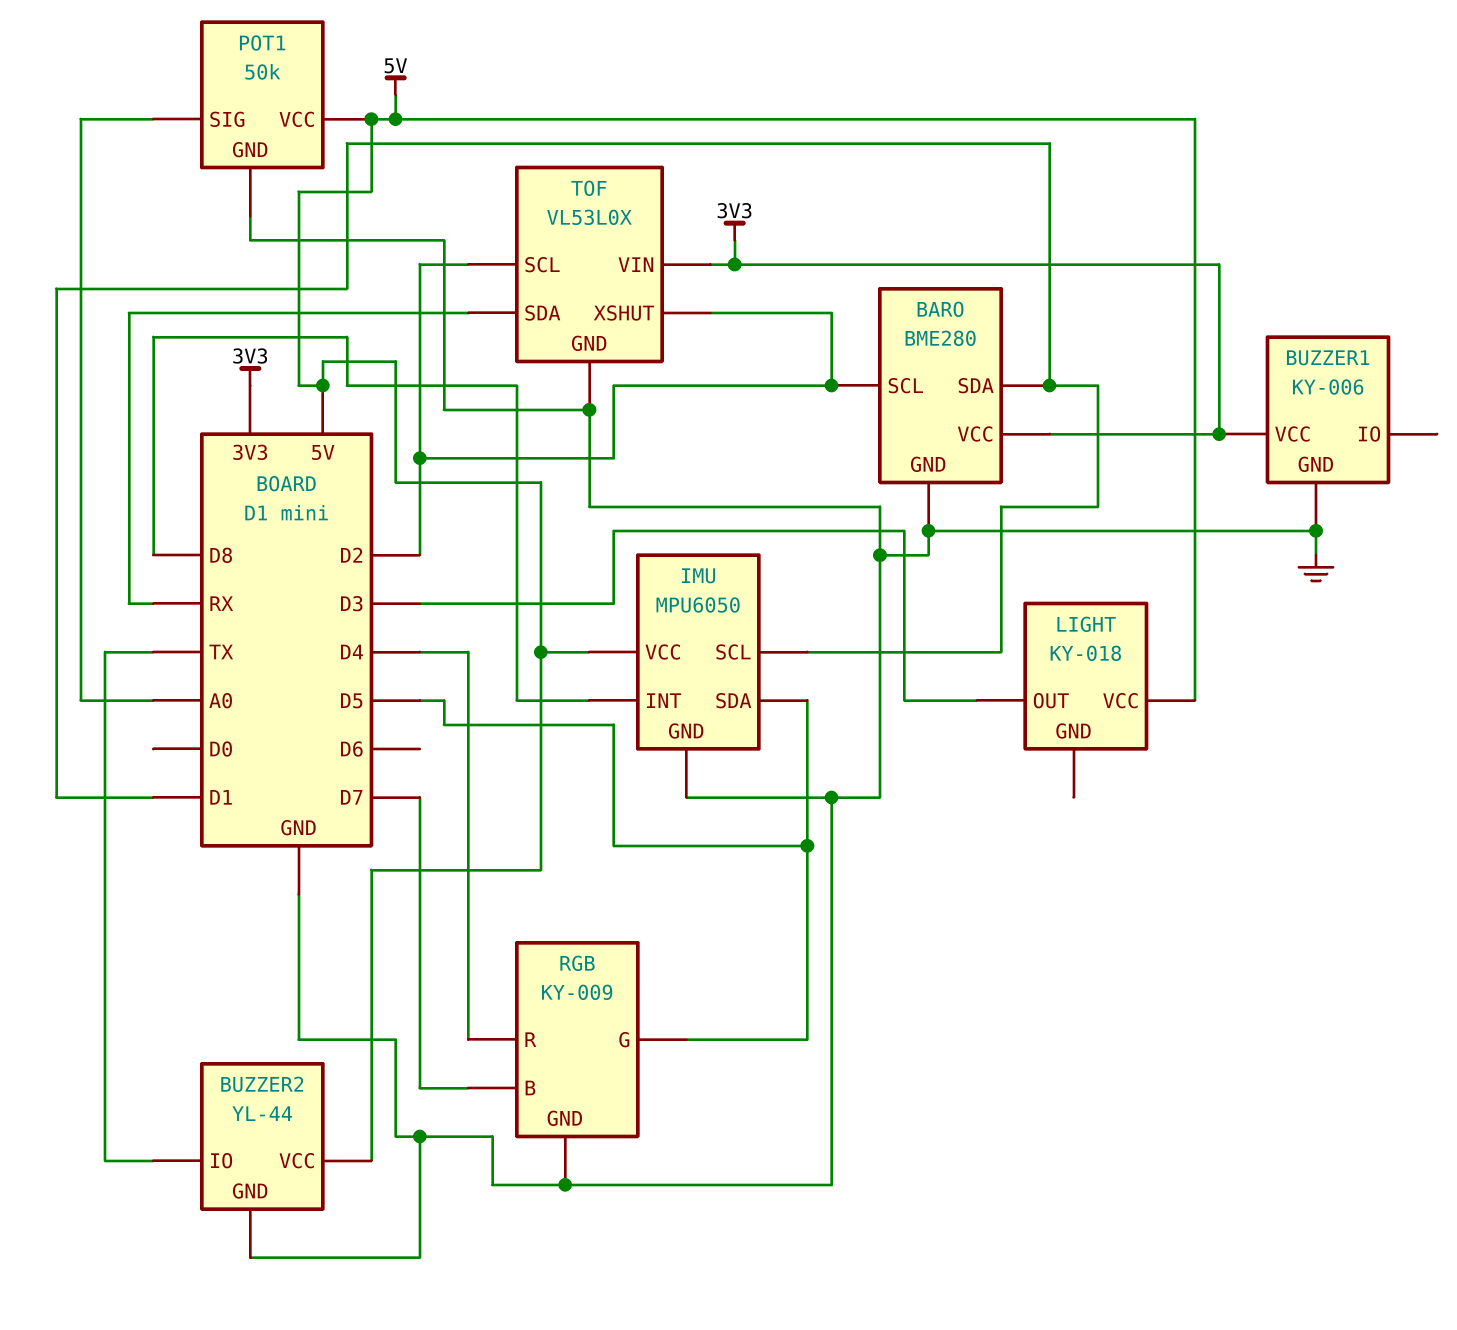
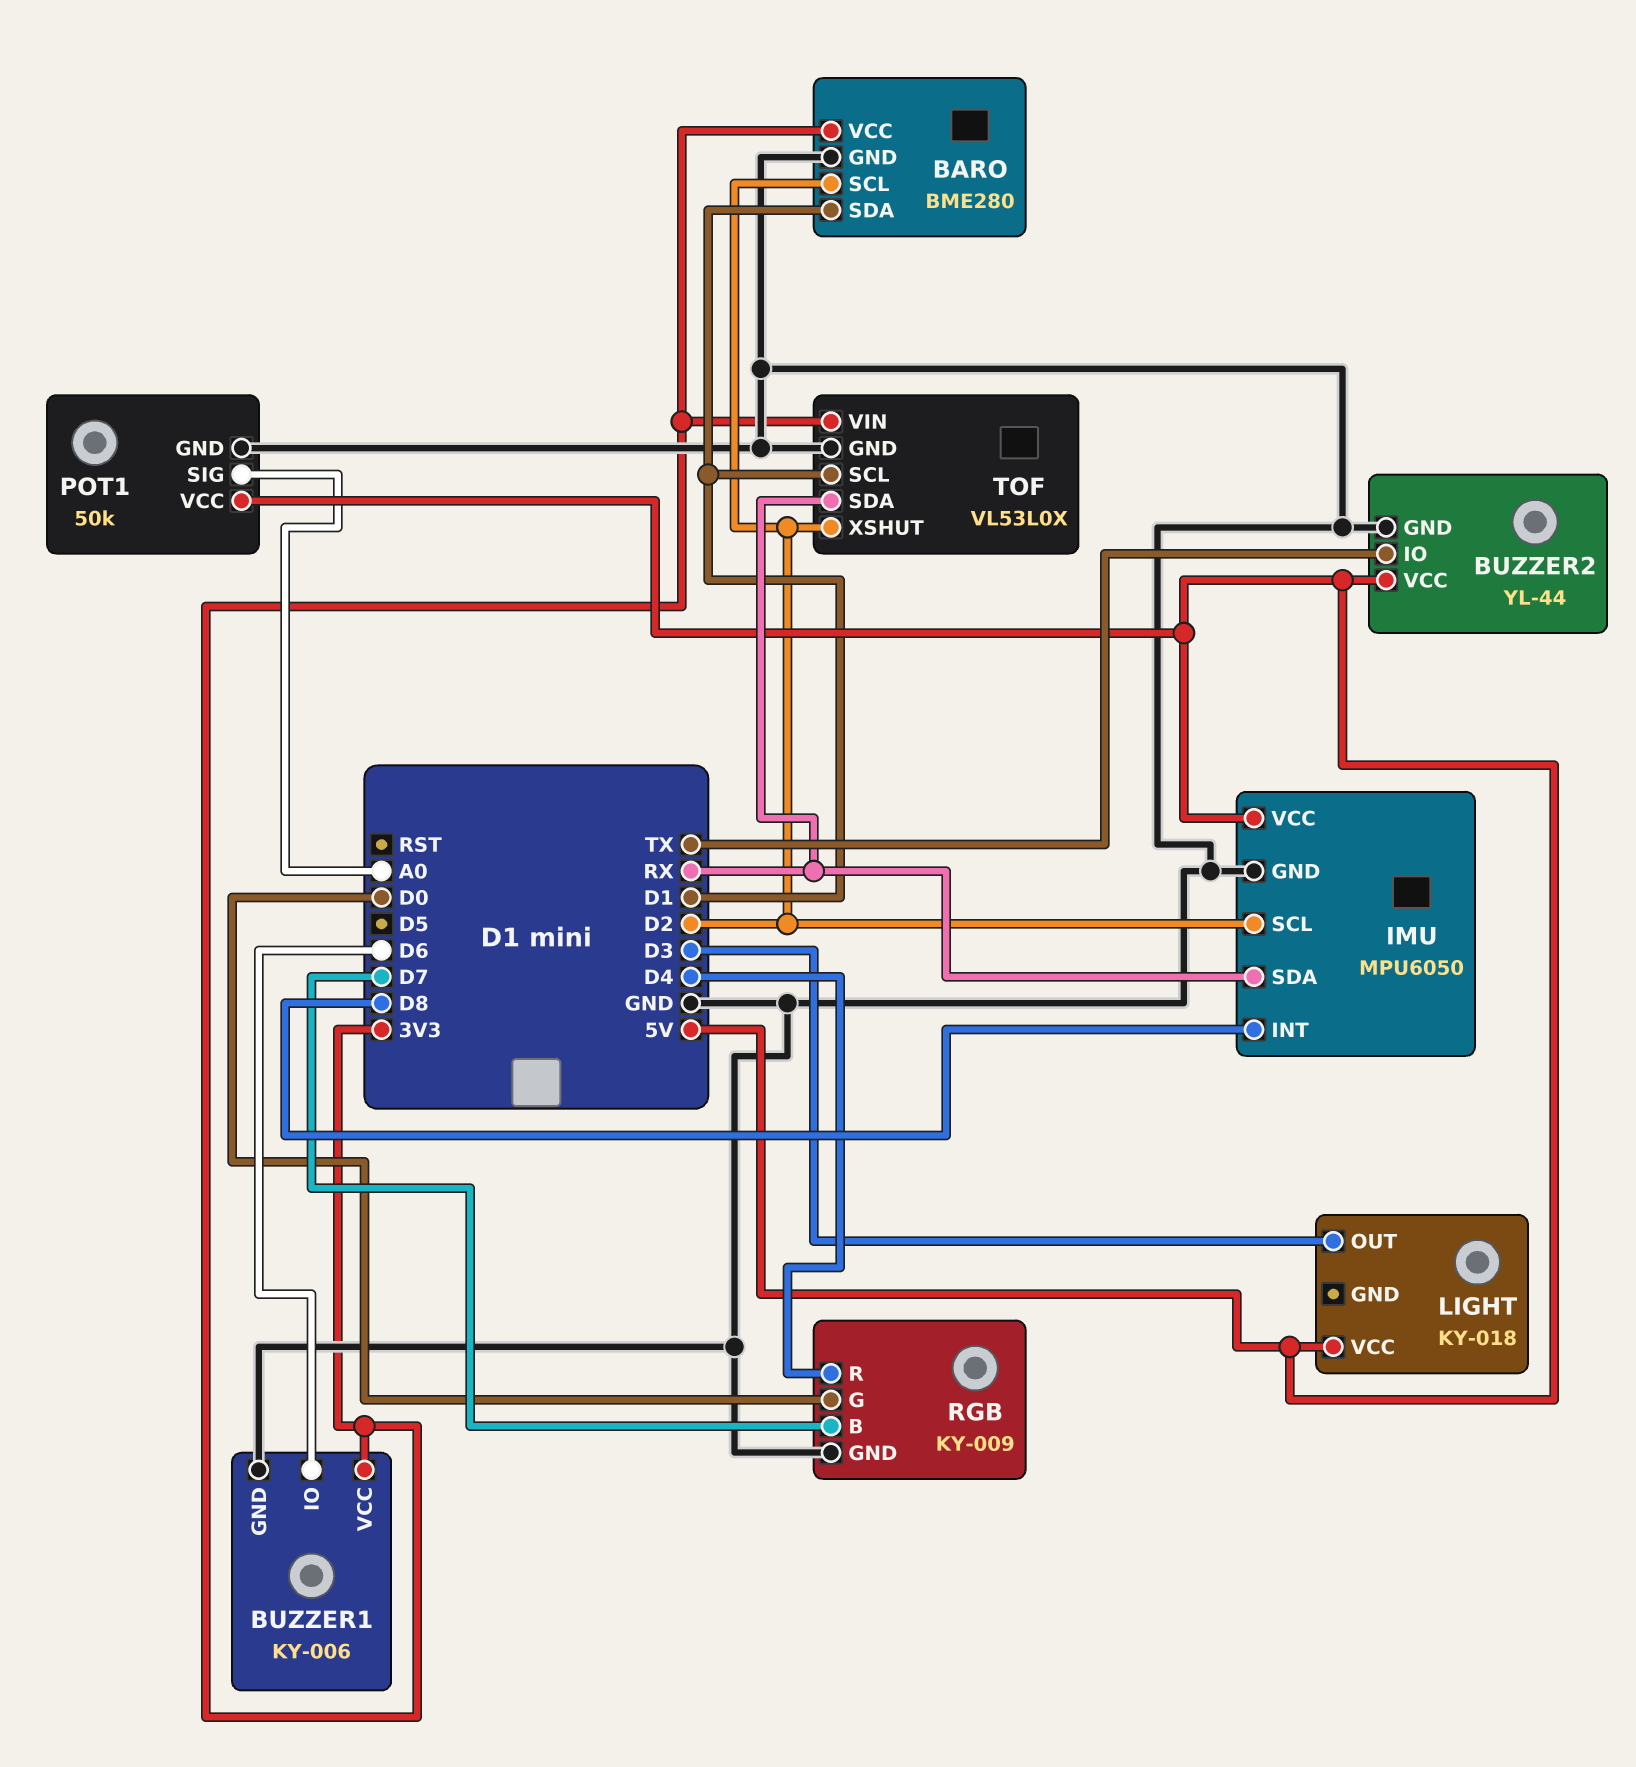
BUZZER1 pin IO: none -> D6
IMU pin SCL: D1 -> D2
IMU pin SDA: D5 -> RX
RGB pin G: D5 -> D0
TOF pin SCL: D2 -> D1

